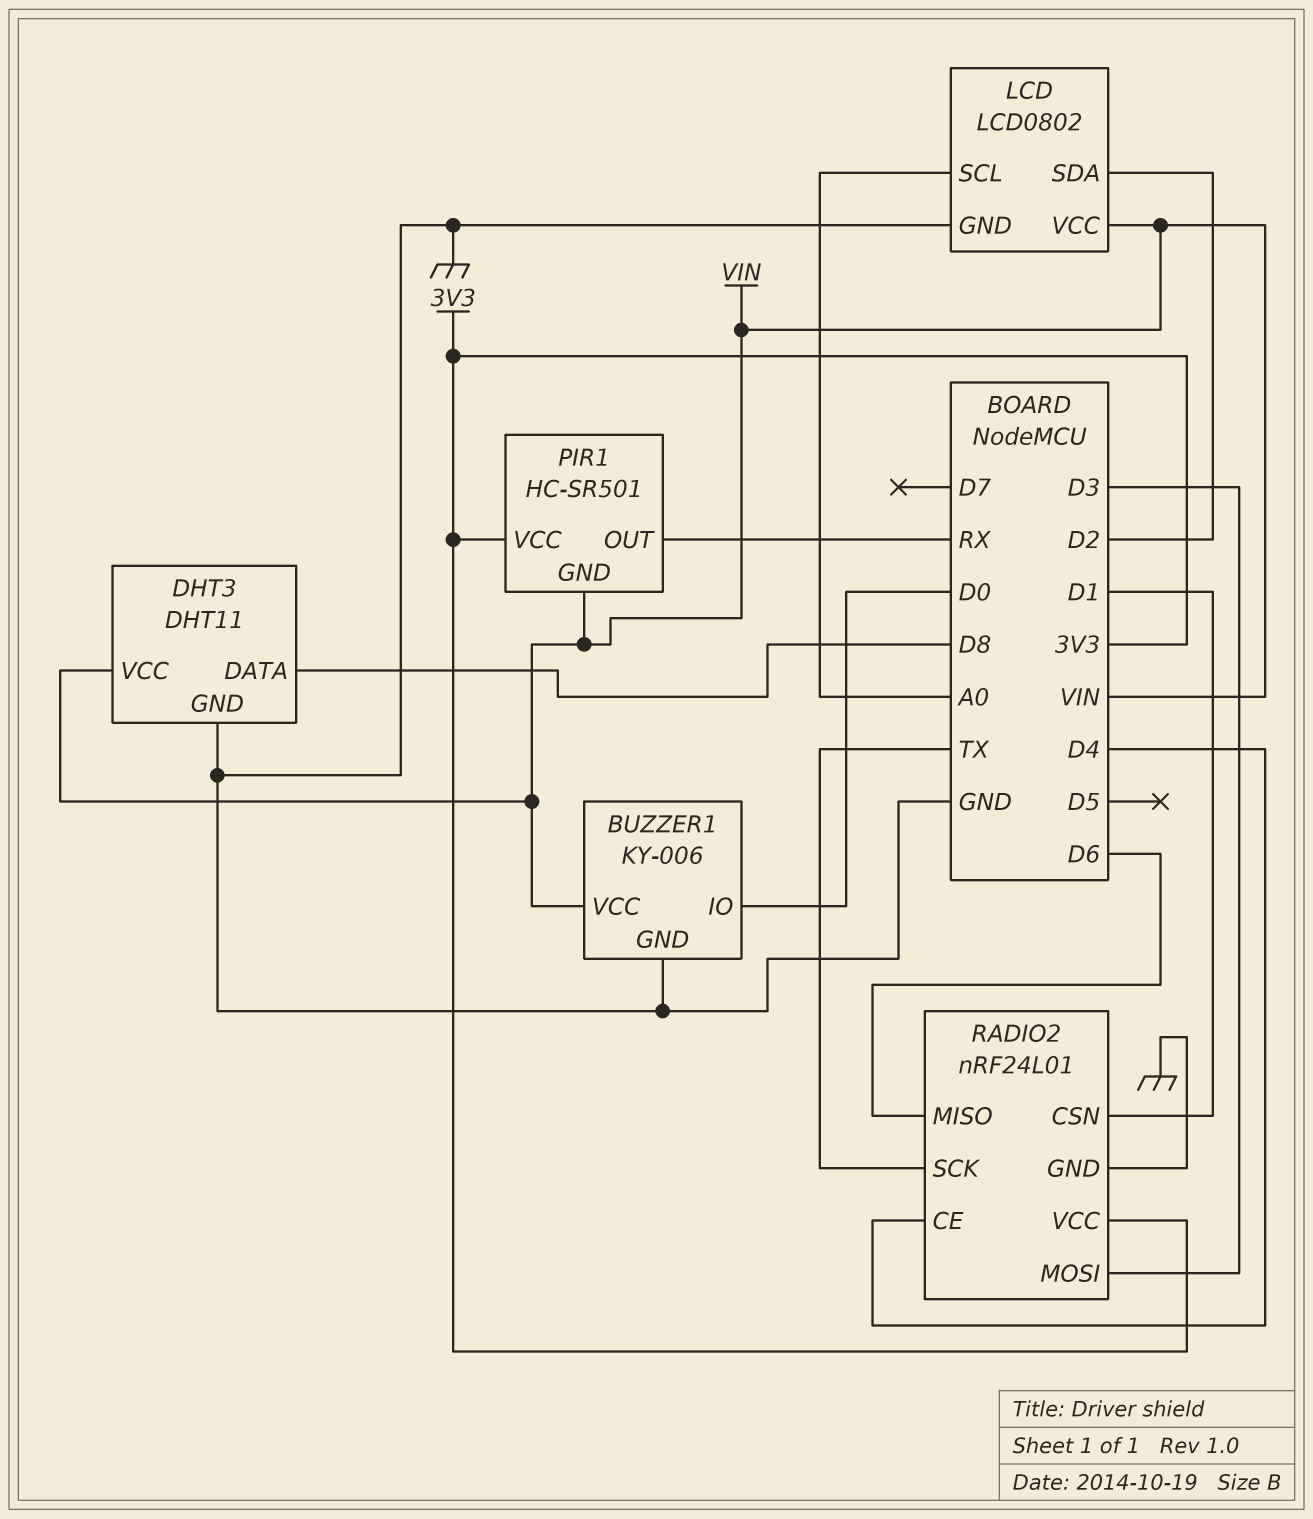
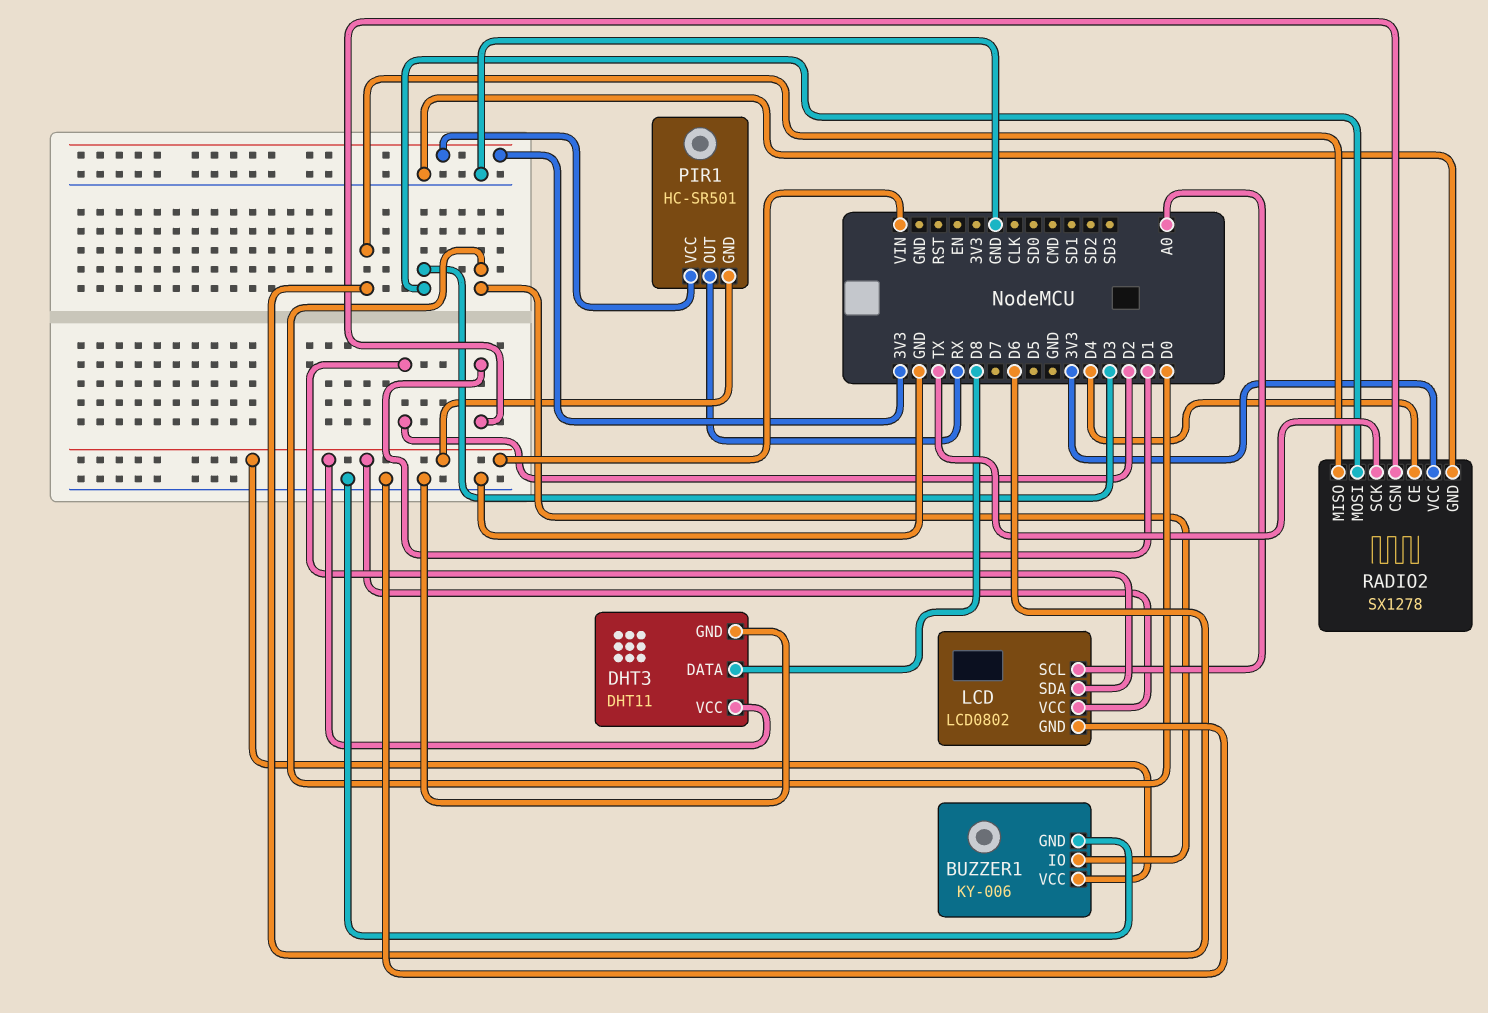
RADIO2: nRF24L01 -> SX1278

